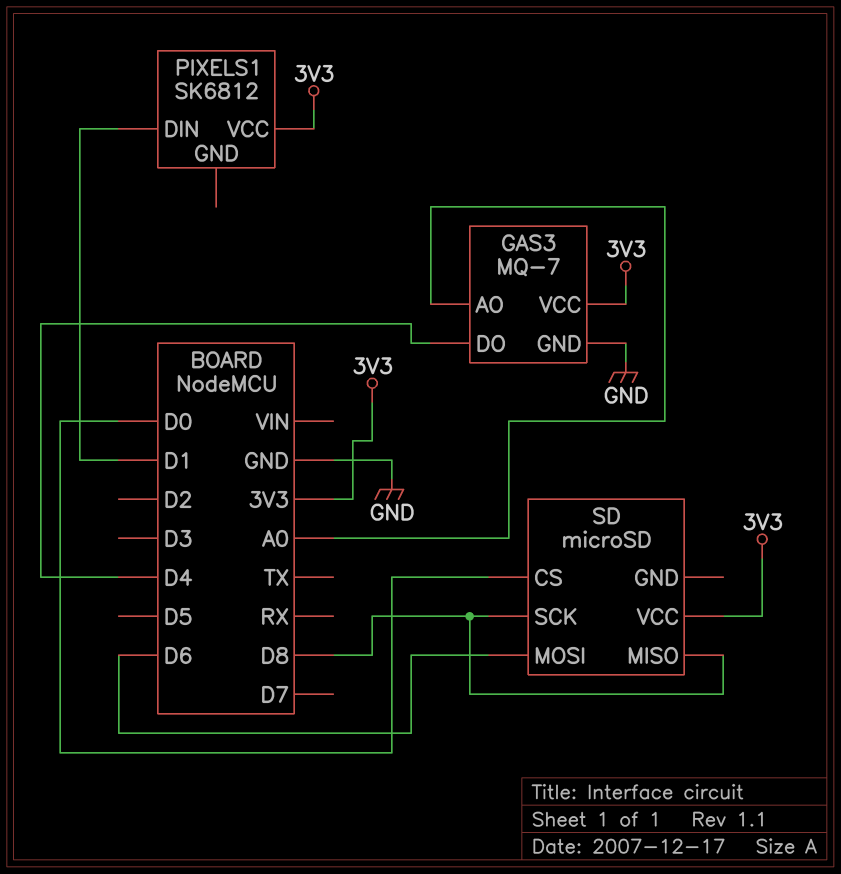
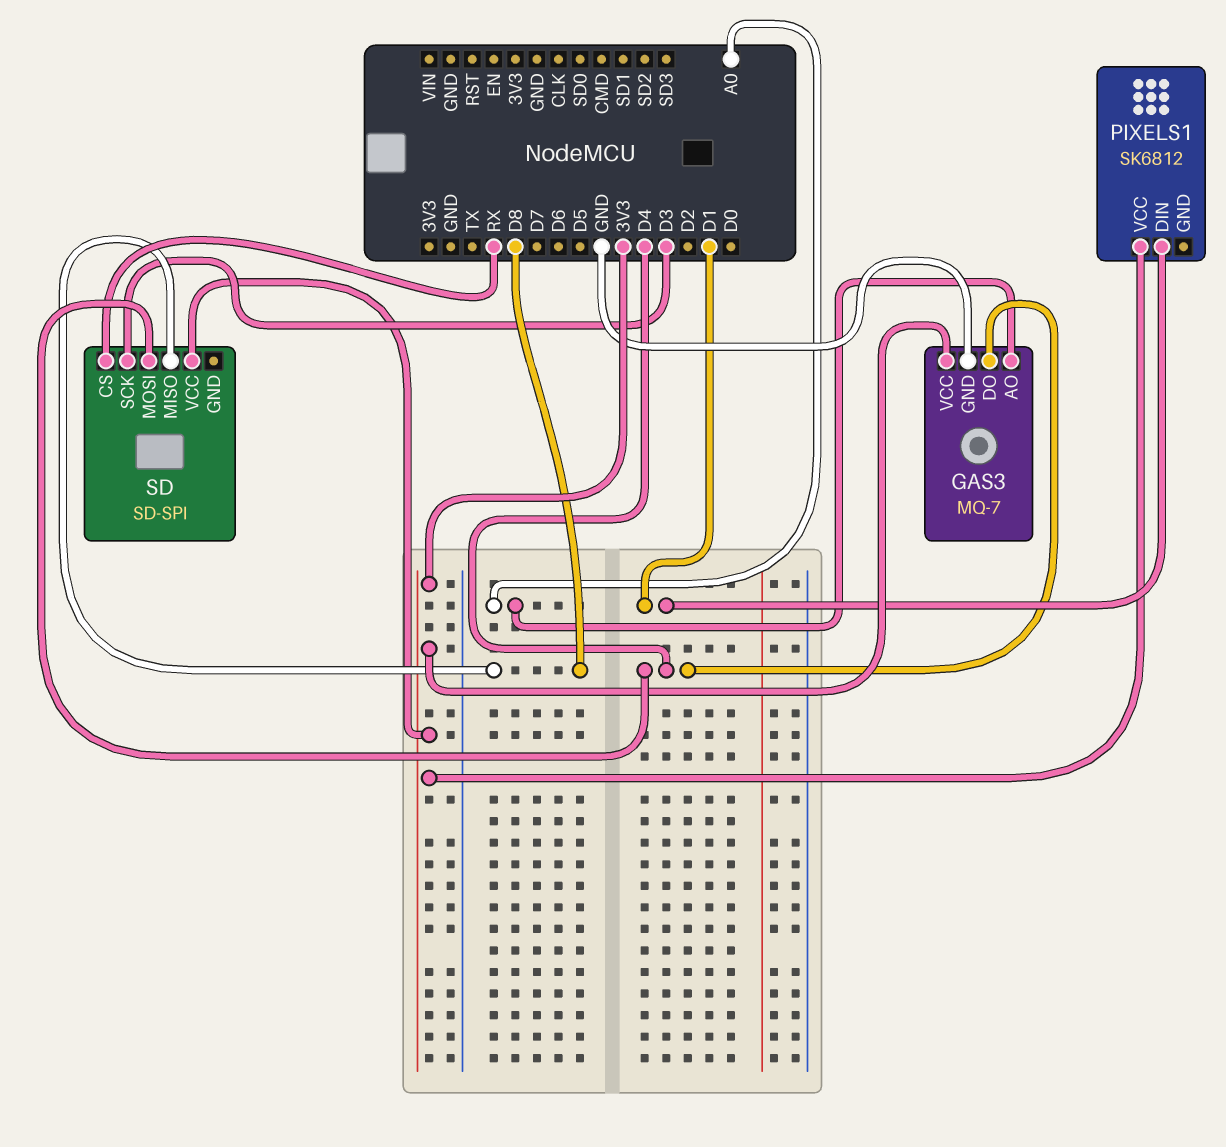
SD: microSD -> SD-SPI
SD pin CS: D0 -> RX
SD pin MOSI: D6 -> D4
SD pin SCK: D8 -> D3

